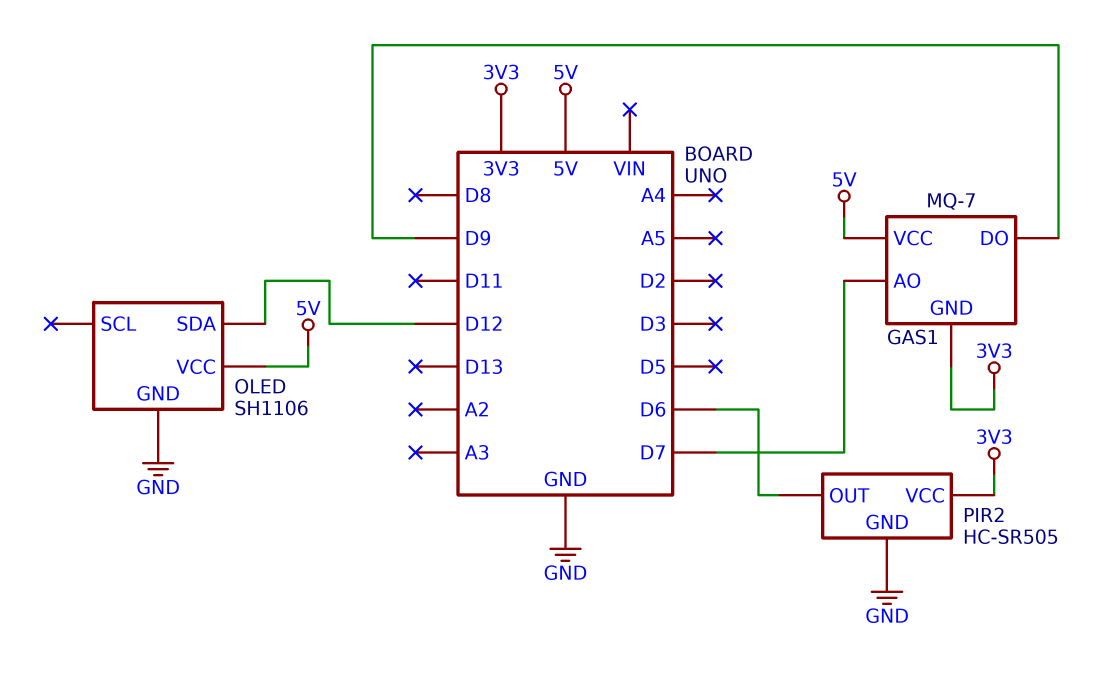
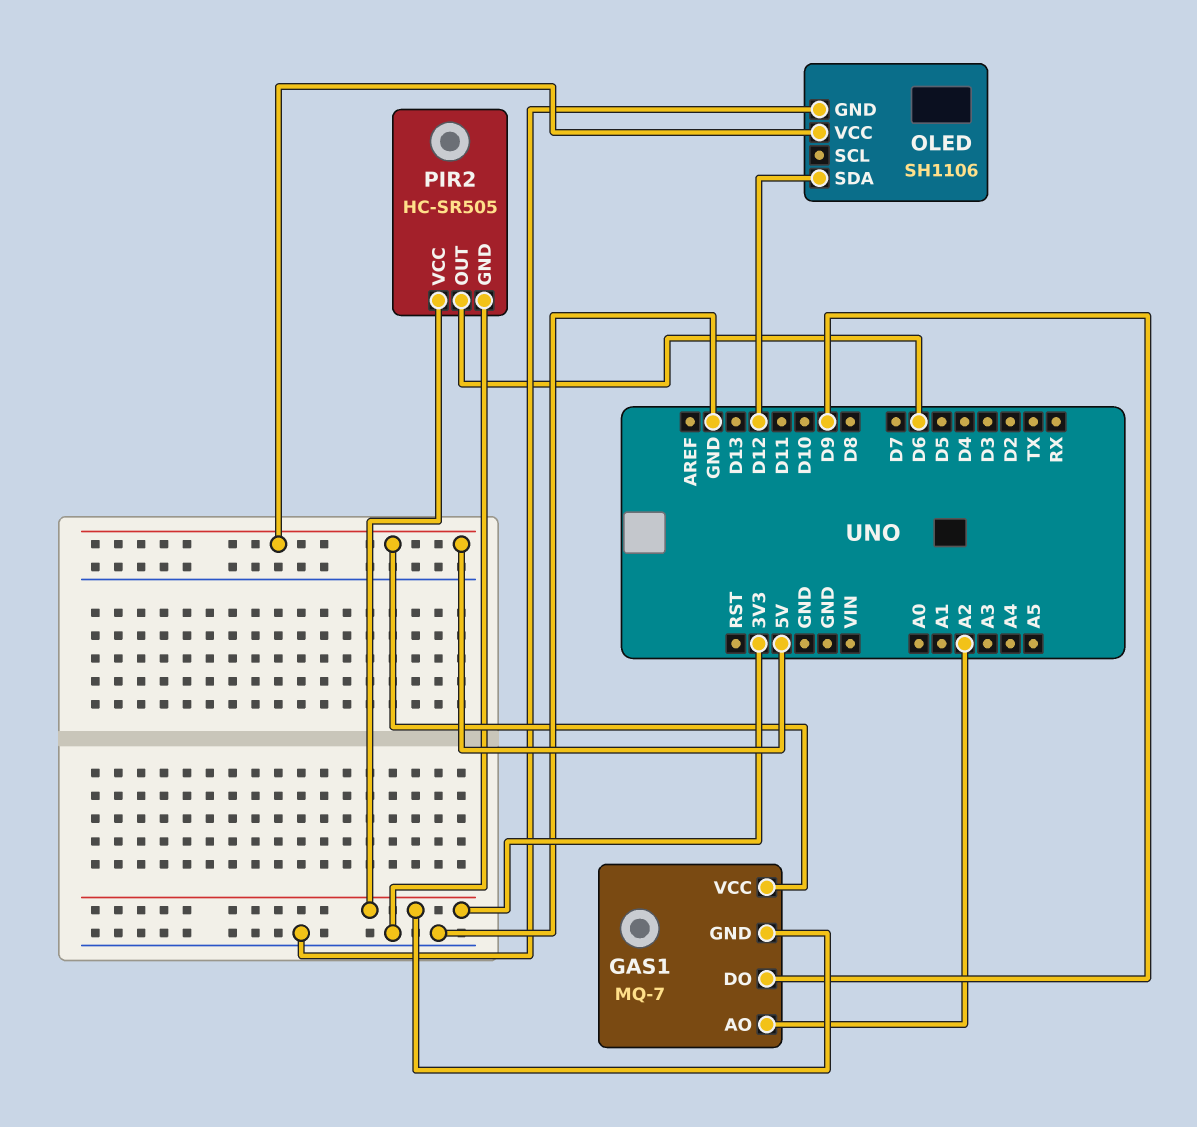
GAS1 pin AO: D7 -> A2

